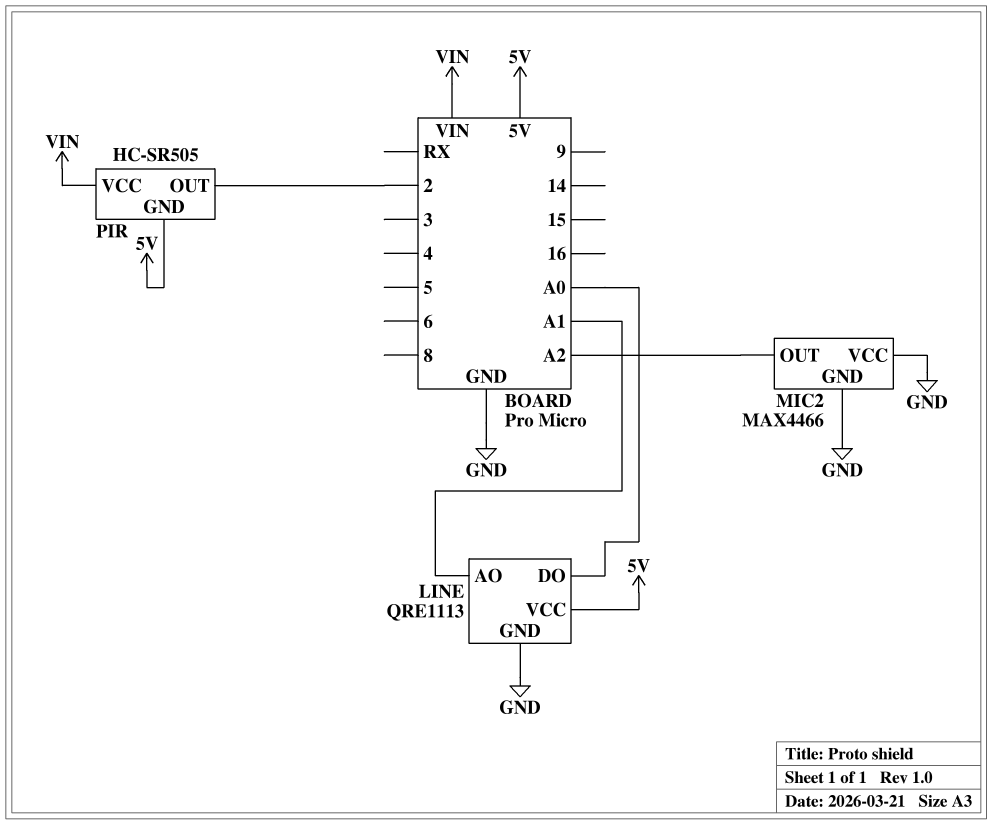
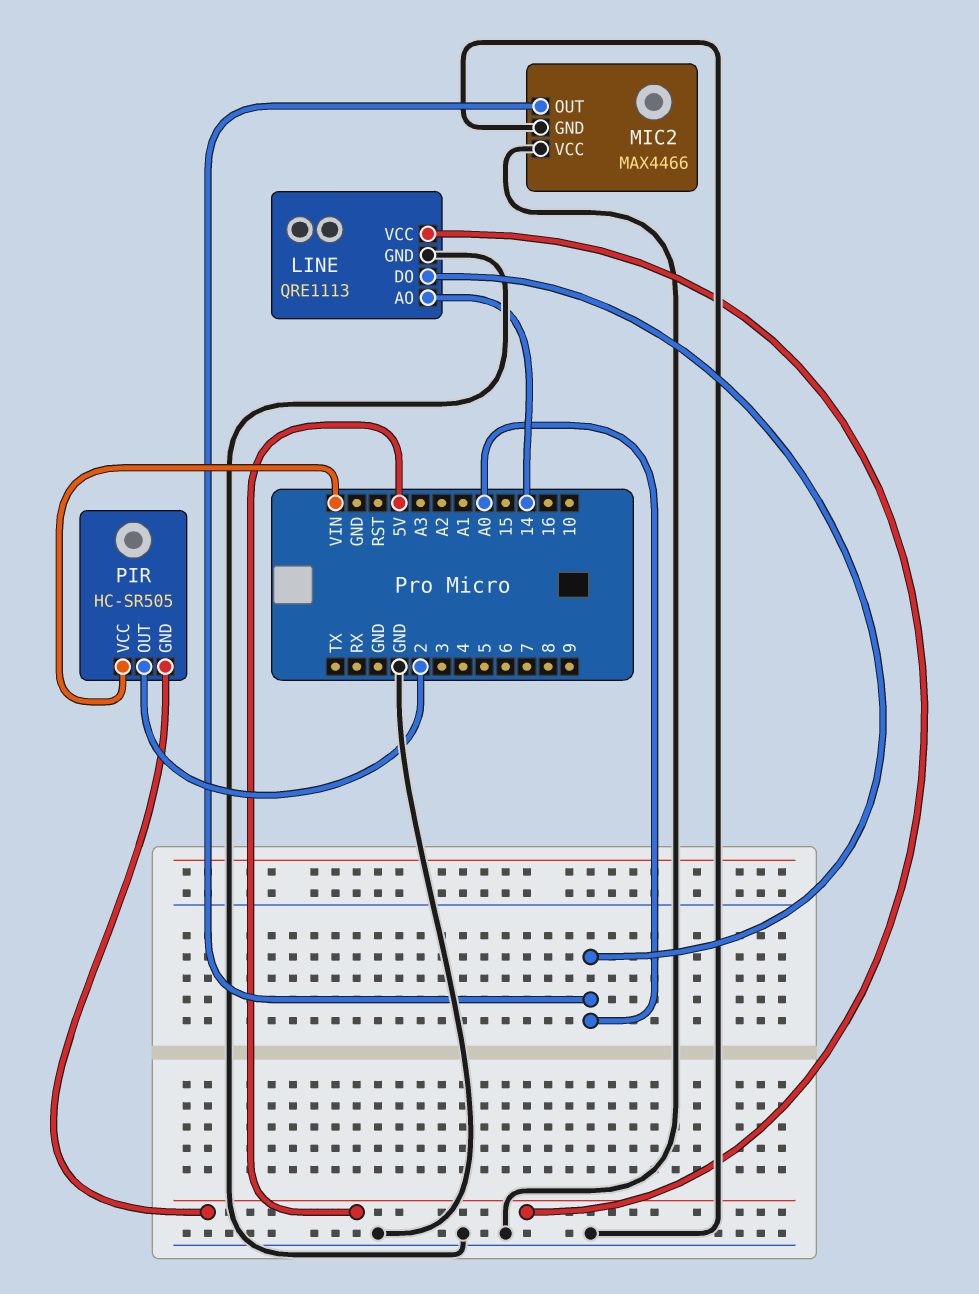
LINE pin AO: A1 -> 14
MIC2 pin OUT: A2 -> A0

